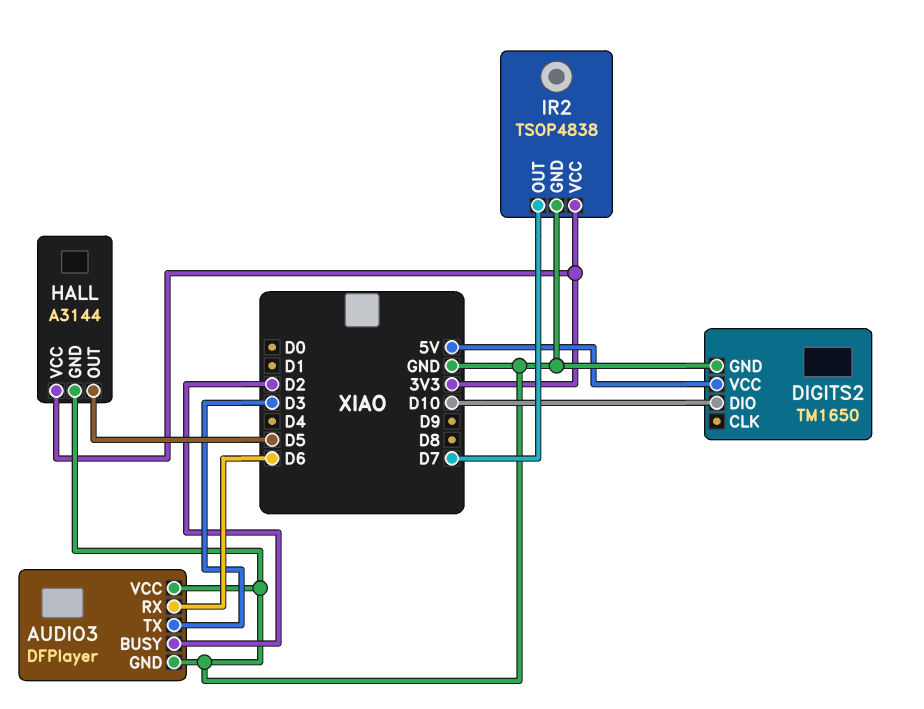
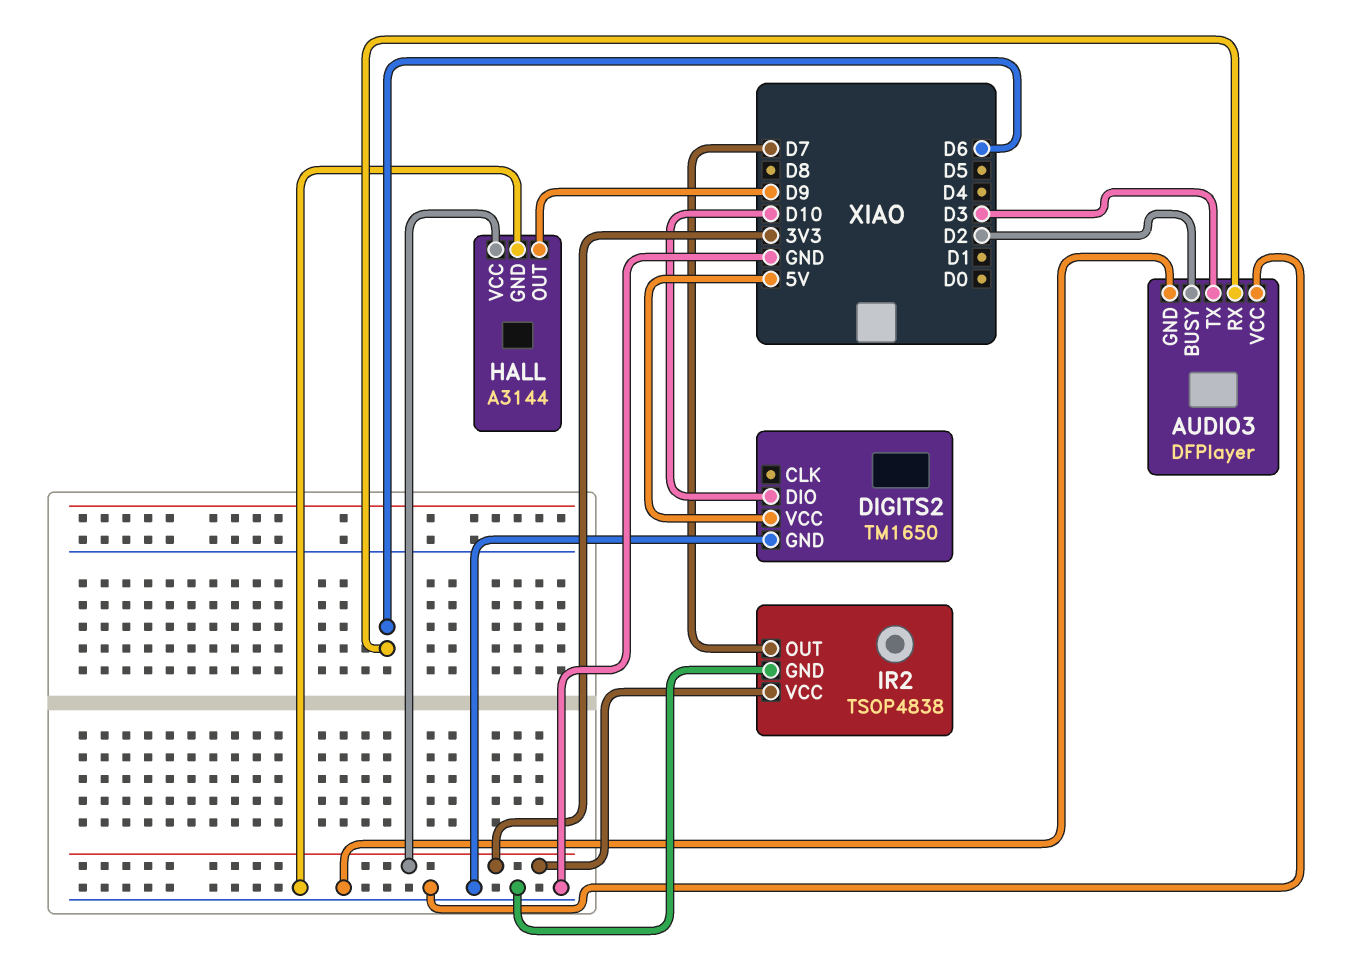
HALL pin OUT: D5 -> D9

